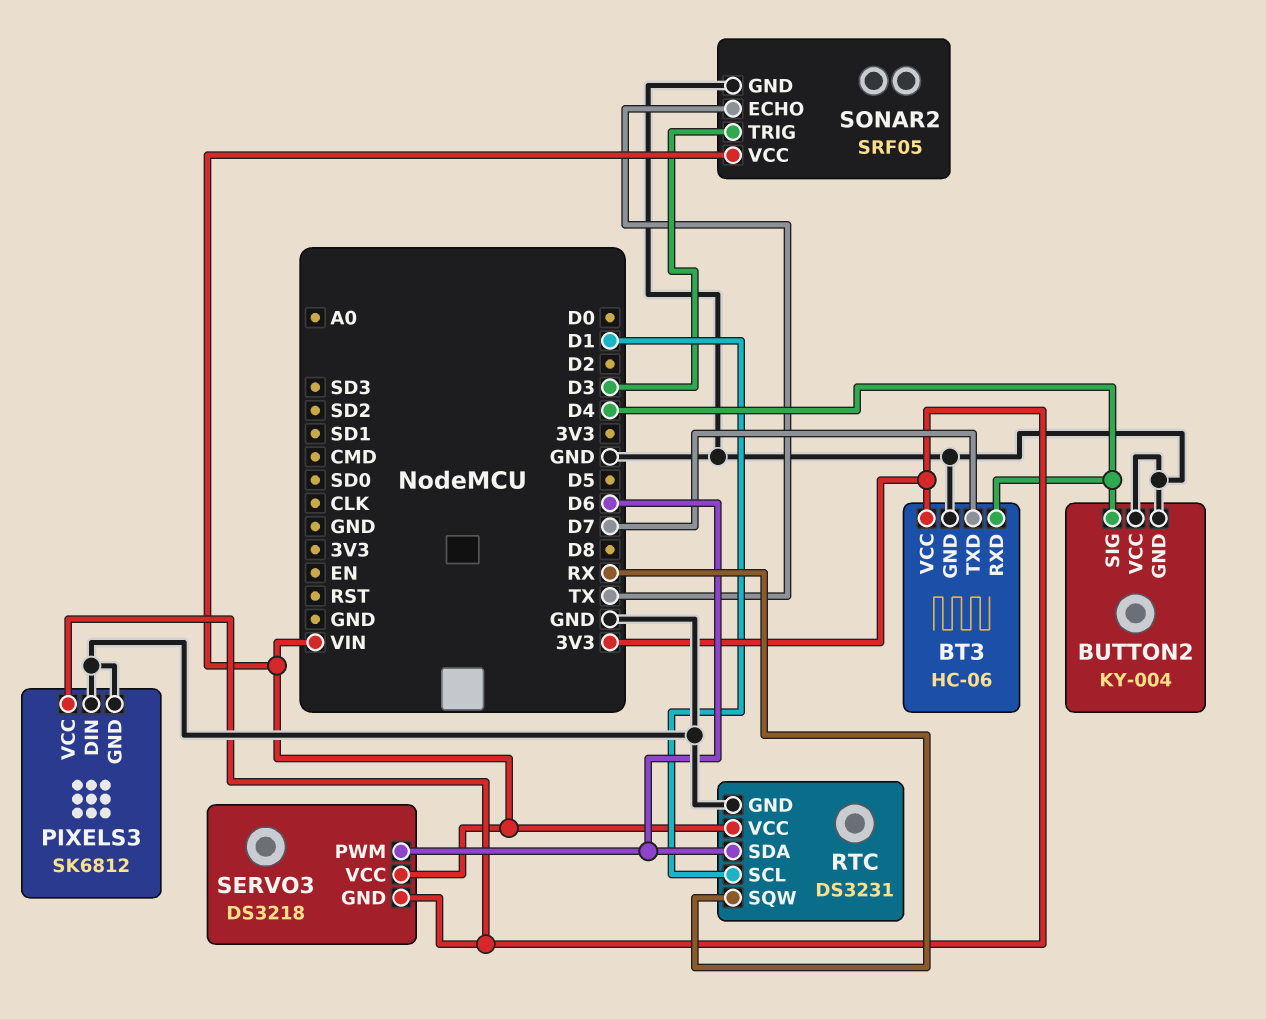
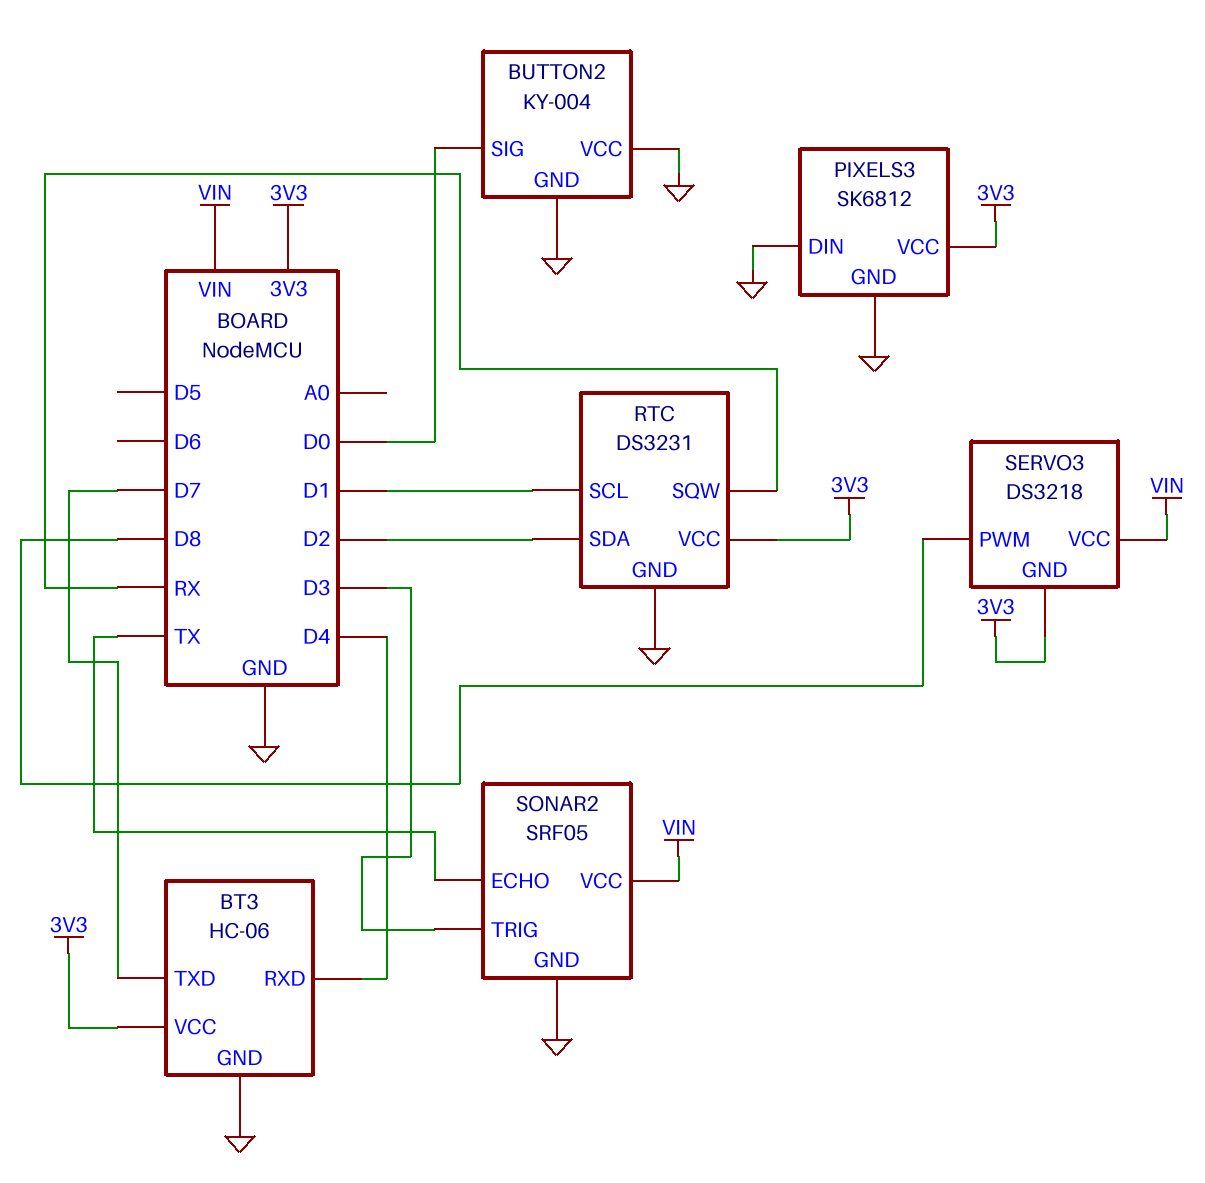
BUTTON2 pin SIG: D4 -> D0
RTC pin SDA: D6 -> D2
RTC pin VCC: VIN -> 3V3
SERVO3 pin PWM: D6 -> D8

